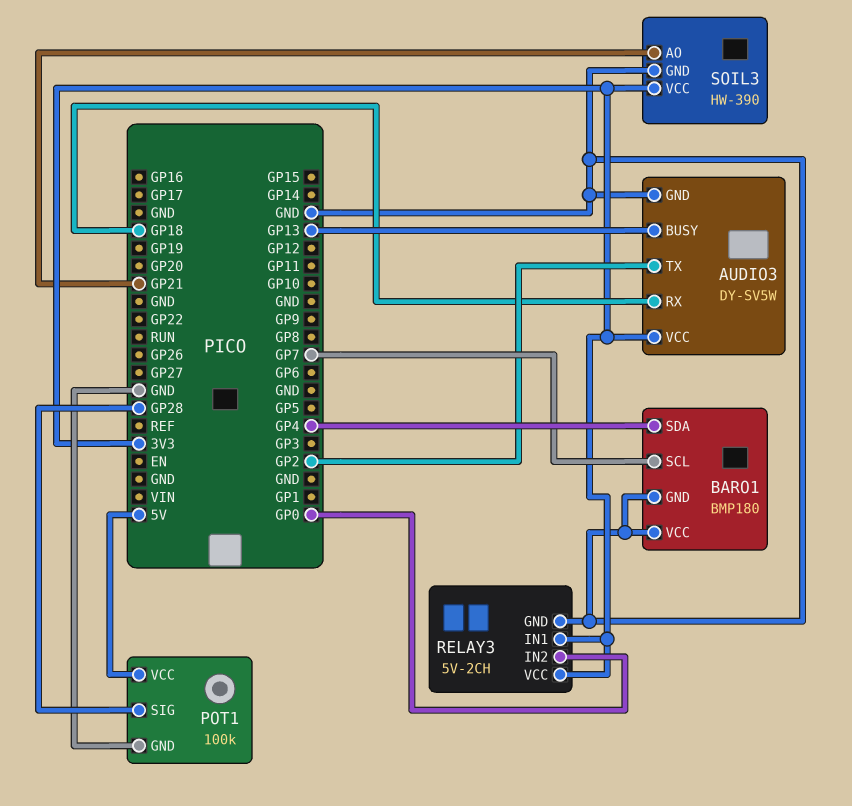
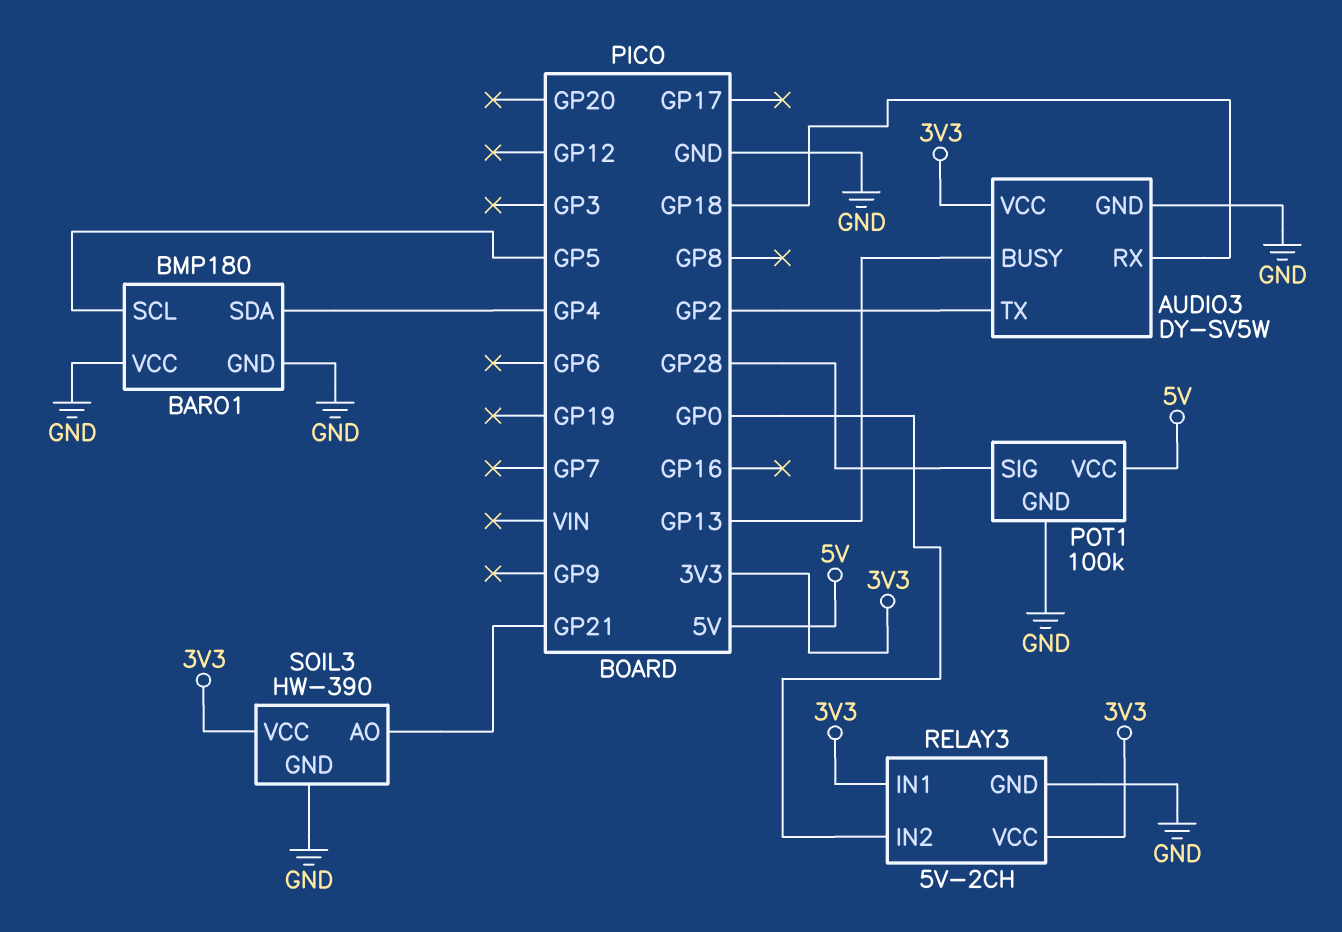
BARO1 pin SCL: GP7 -> GP5

